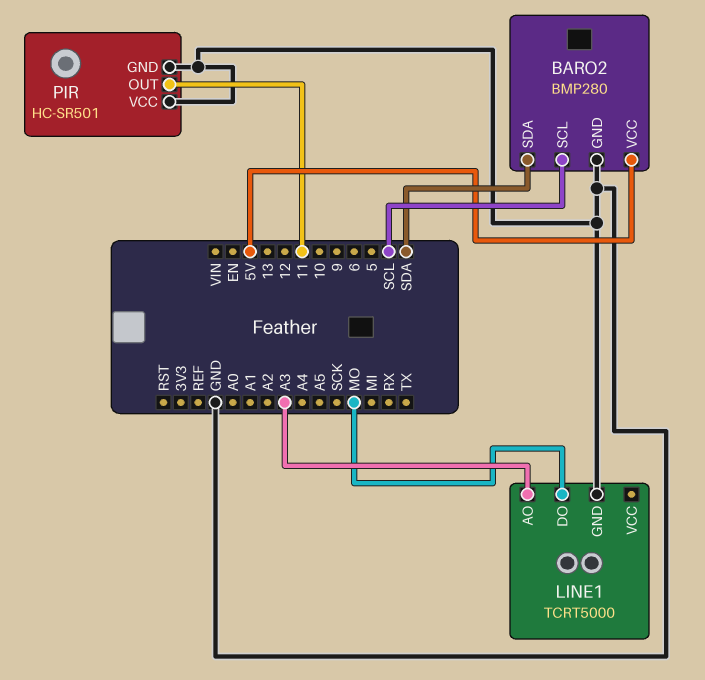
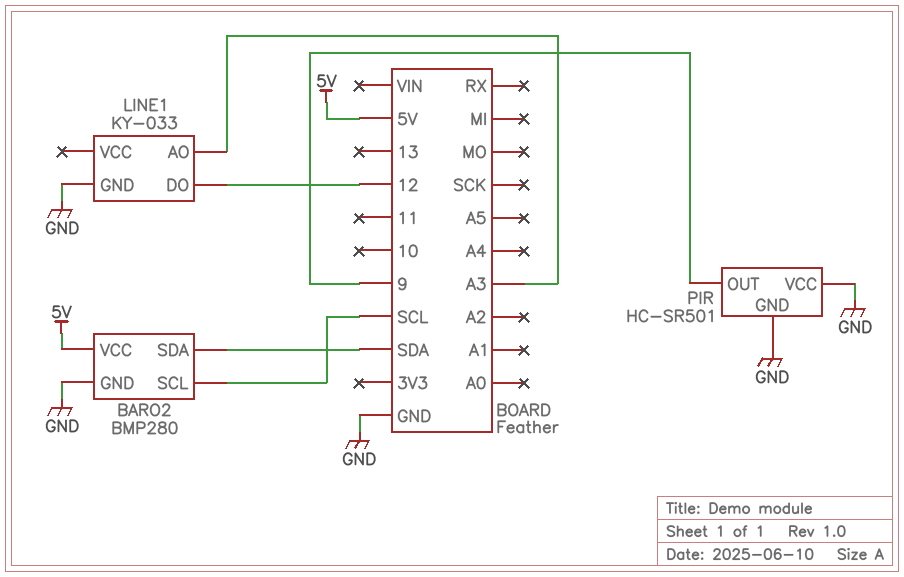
LINE1: TCRT5000 -> KY-033
LINE1 pin DO: MO -> 12
PIR pin OUT: 11 -> 9

